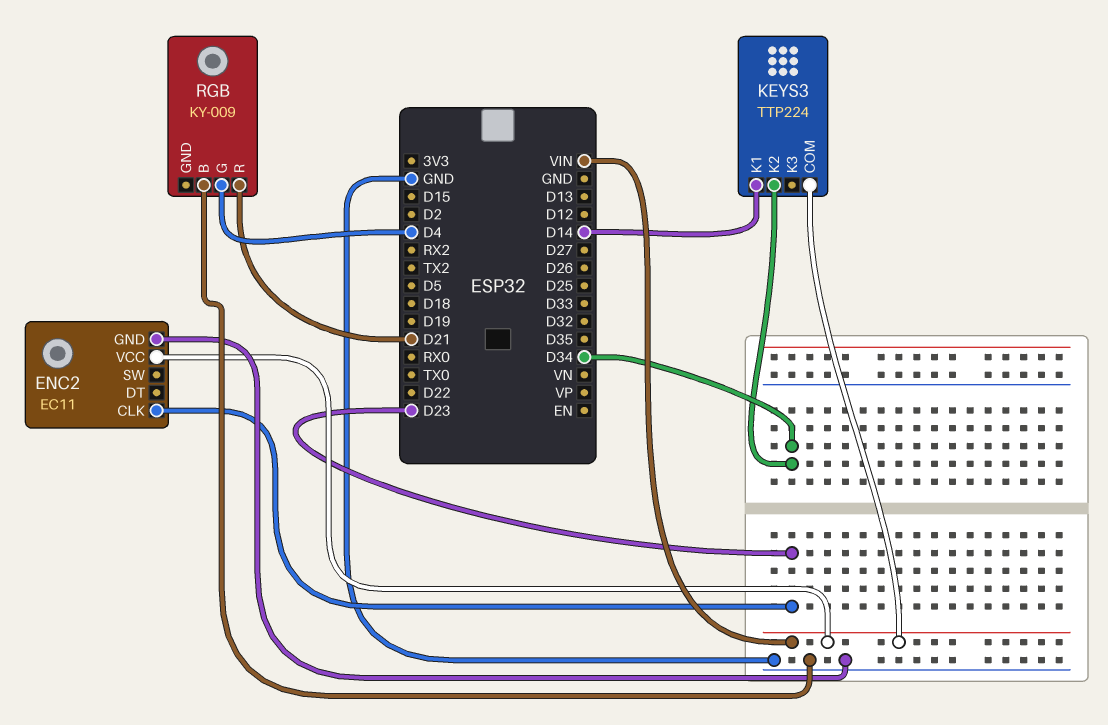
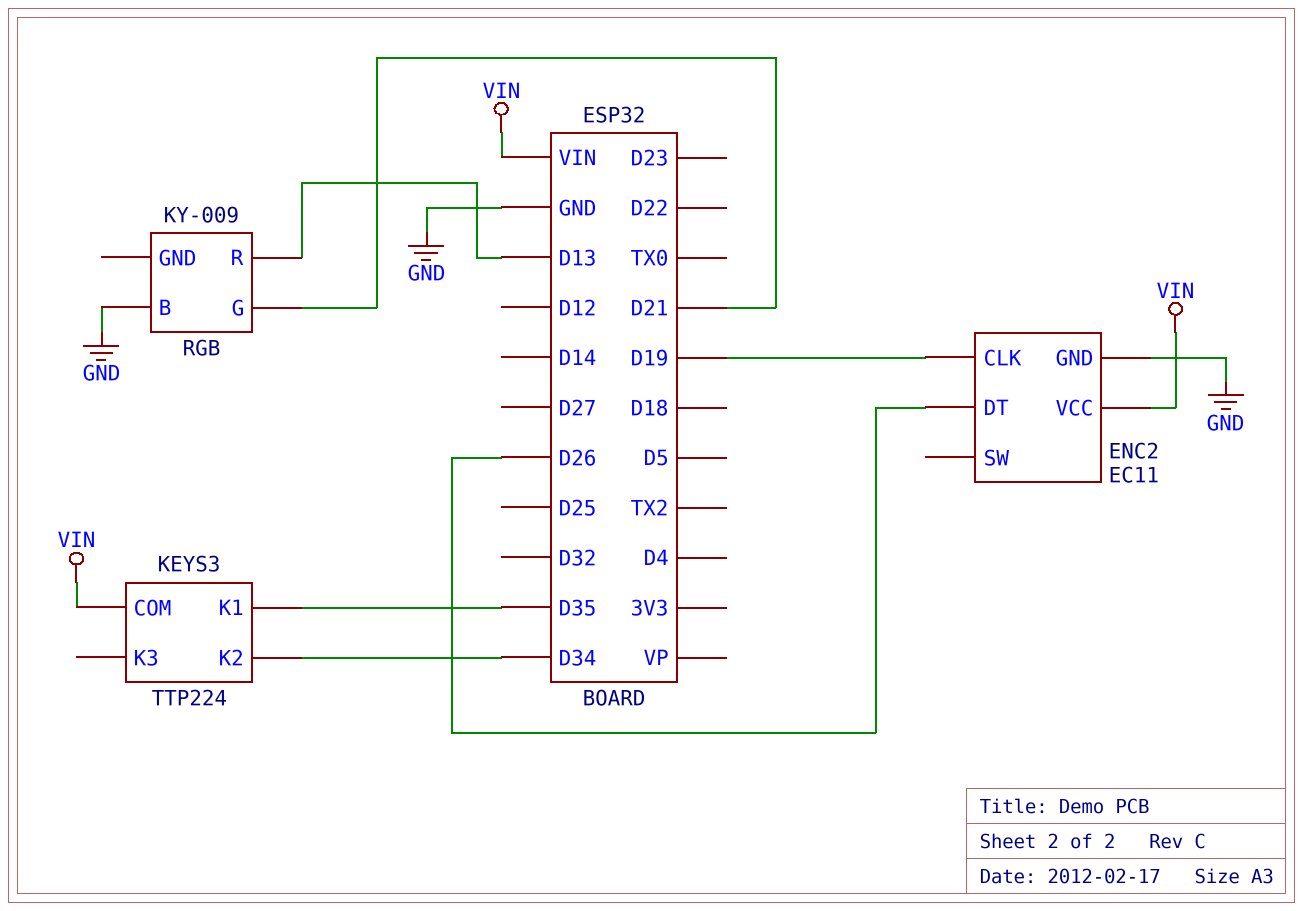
ENC2 pin CLK: D23 -> D19
ENC2 pin DT: none -> D26
KEYS3 pin K1: D14 -> D35
RGB pin G: D4 -> D21
RGB pin R: D21 -> D13

